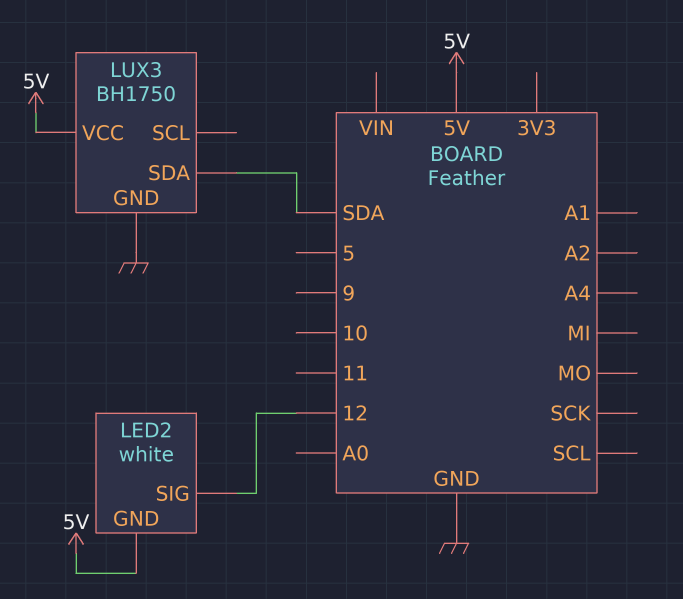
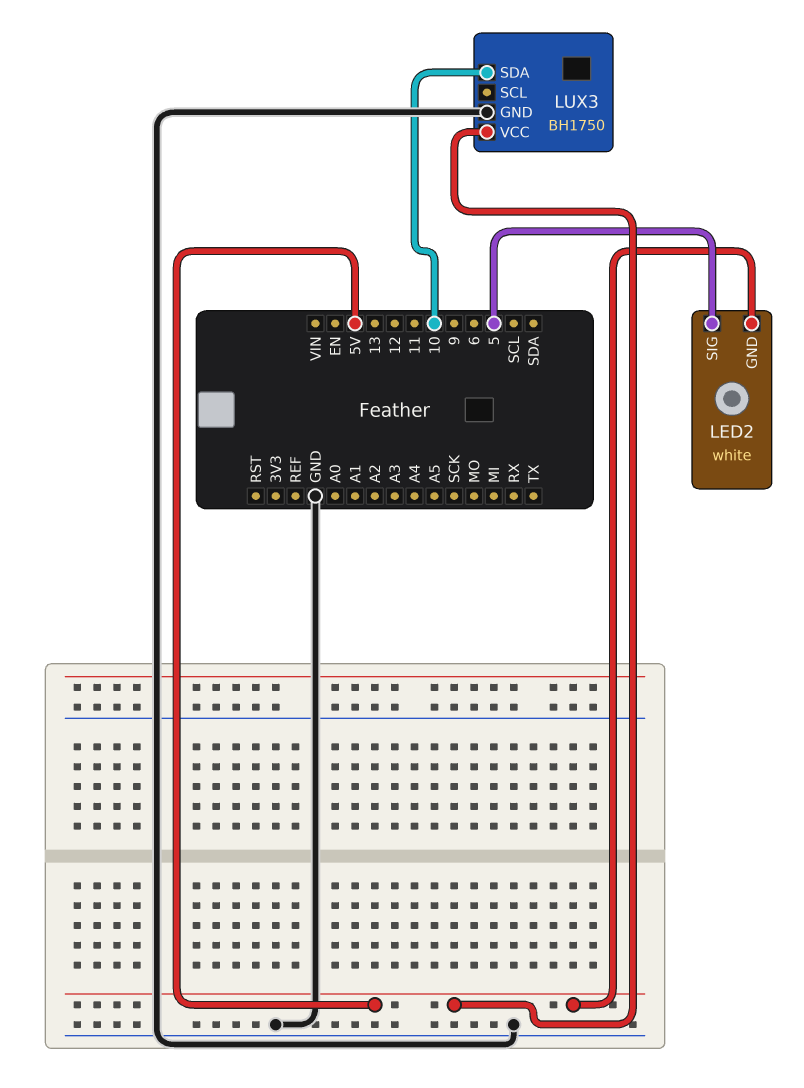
LED2 pin SIG: 12 -> 5
LUX3 pin SDA: SDA -> 10

